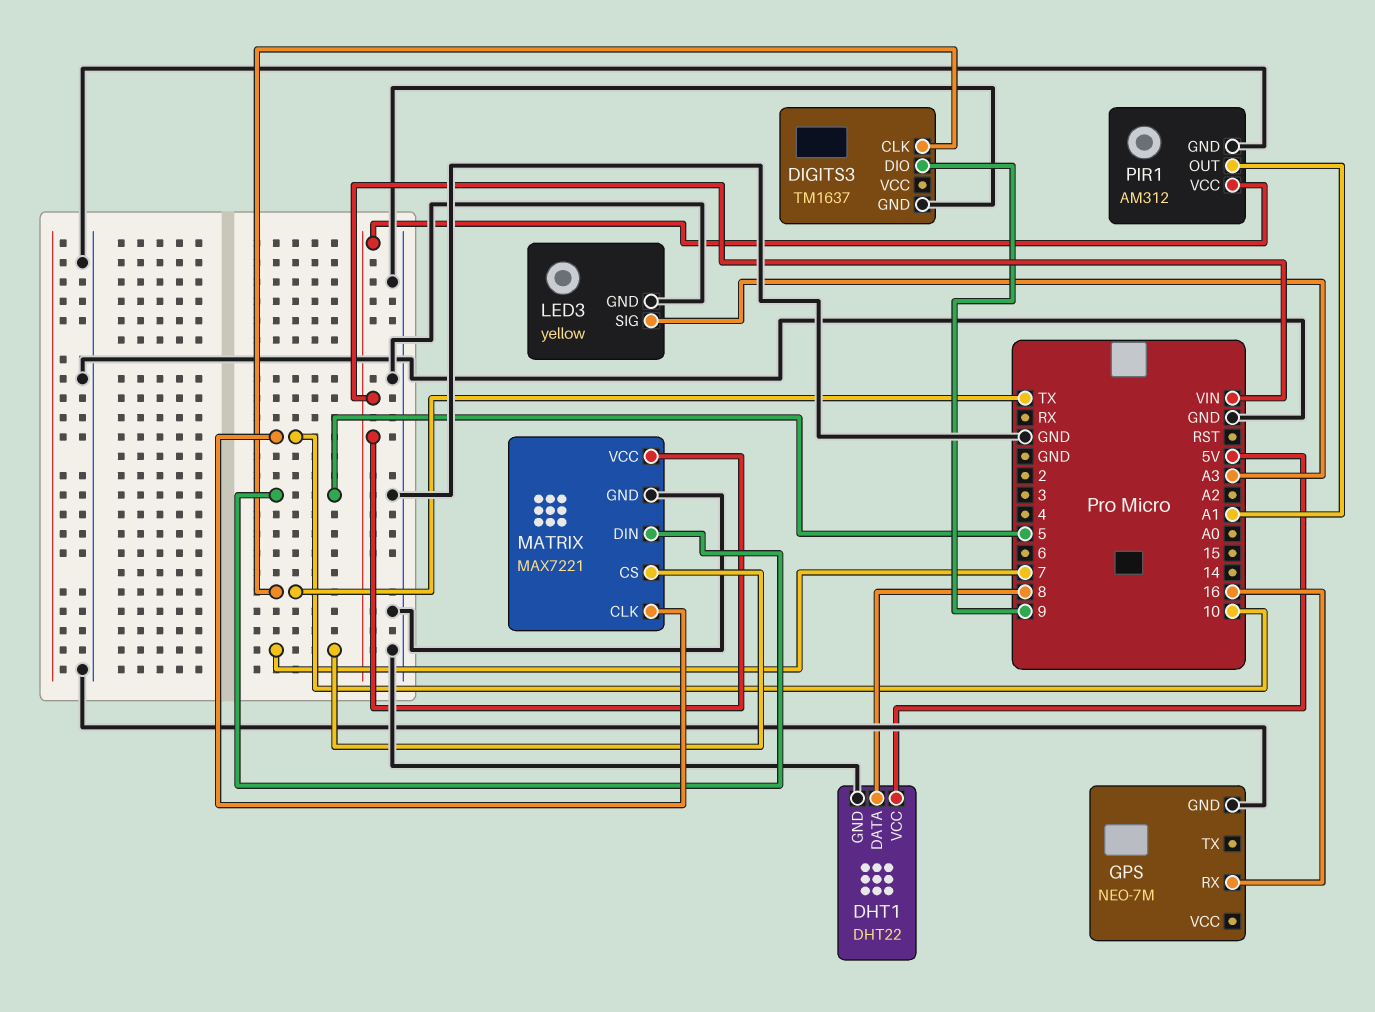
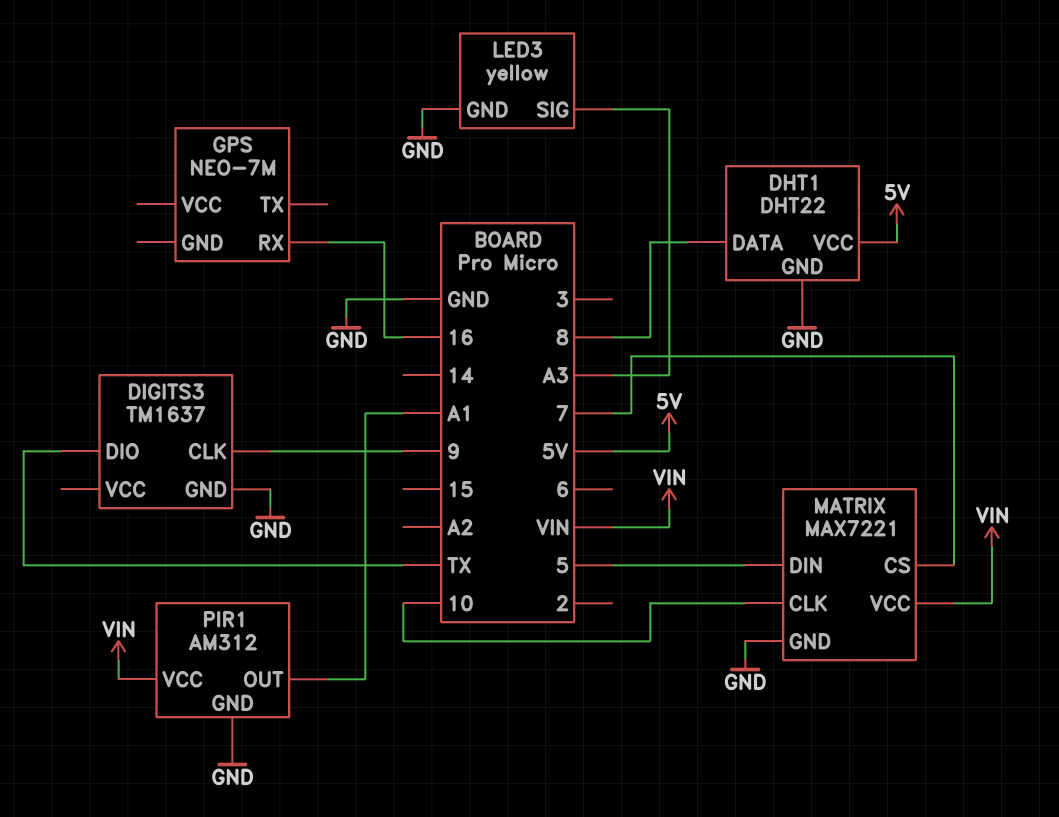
DIGITS3 pin CLK: TX -> 9
DIGITS3 pin DIO: 9 -> TX
GPS pin GND: GND -> none

